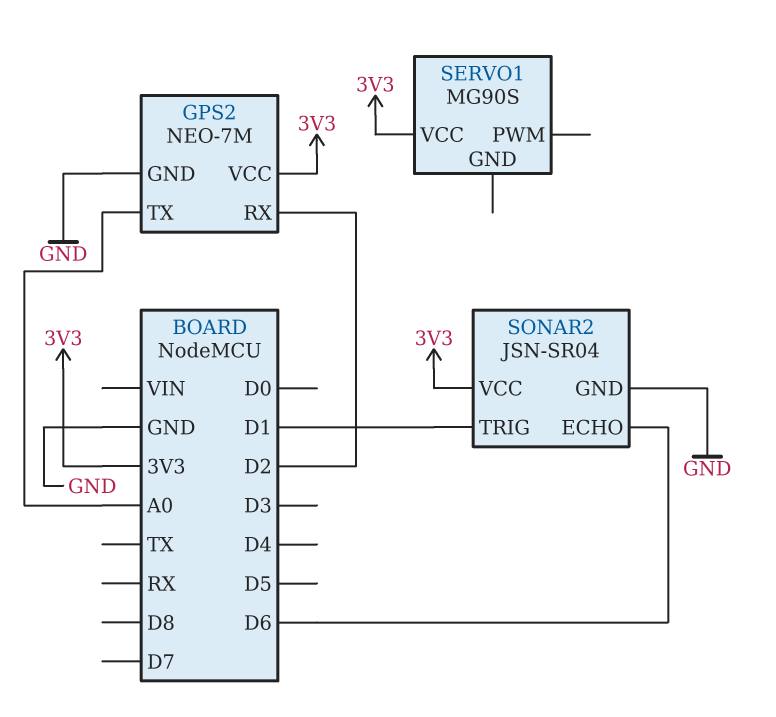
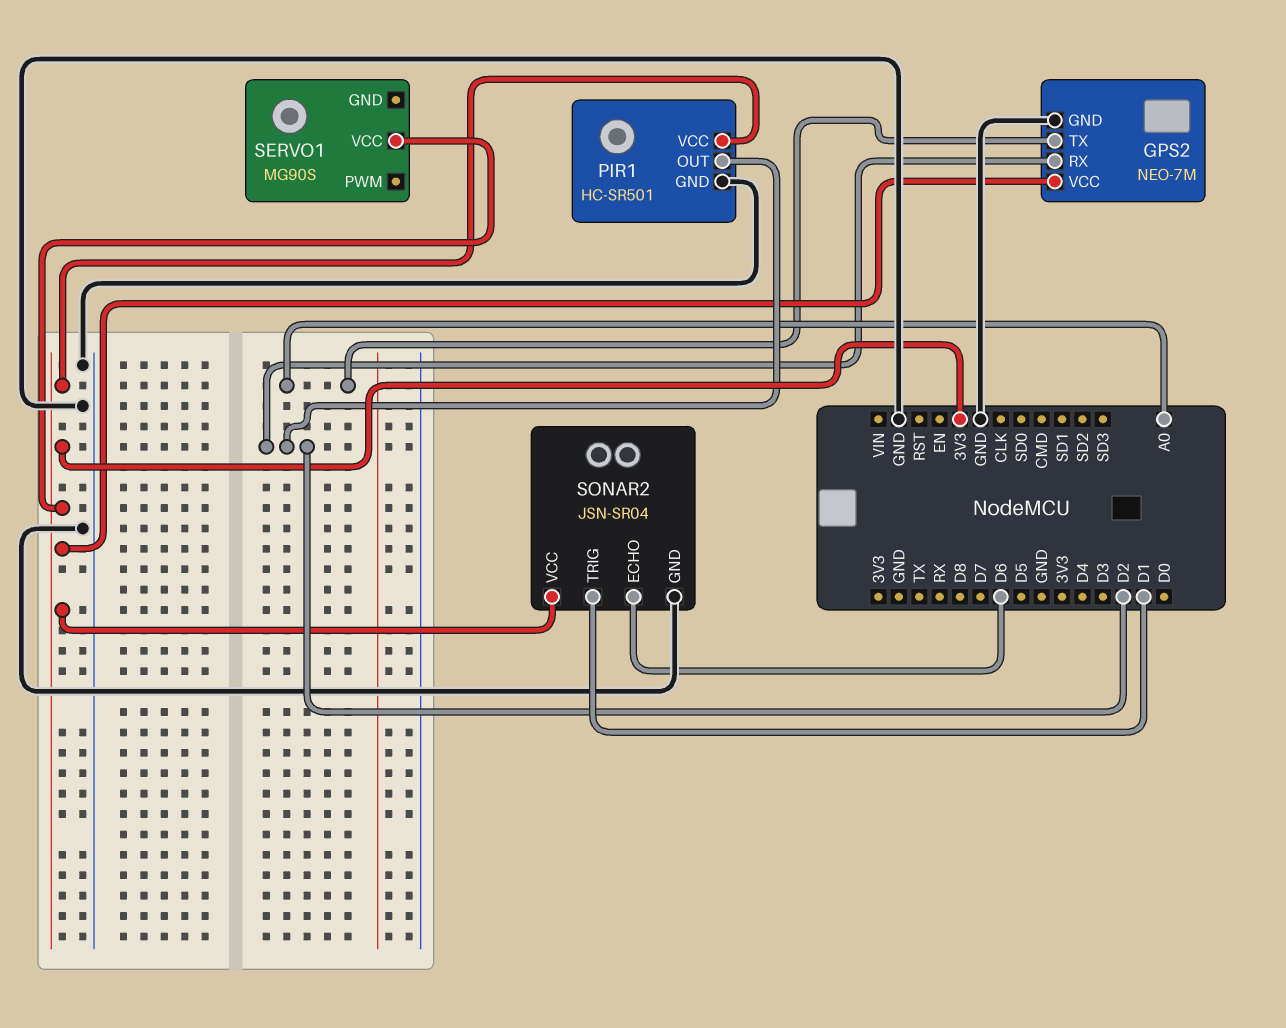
PIR1: none -> HC-SR501
PIR1 pin GND: none -> GND
PIR1 pin OUT: none -> D2
PIR1 pin VCC: none -> 3V3

